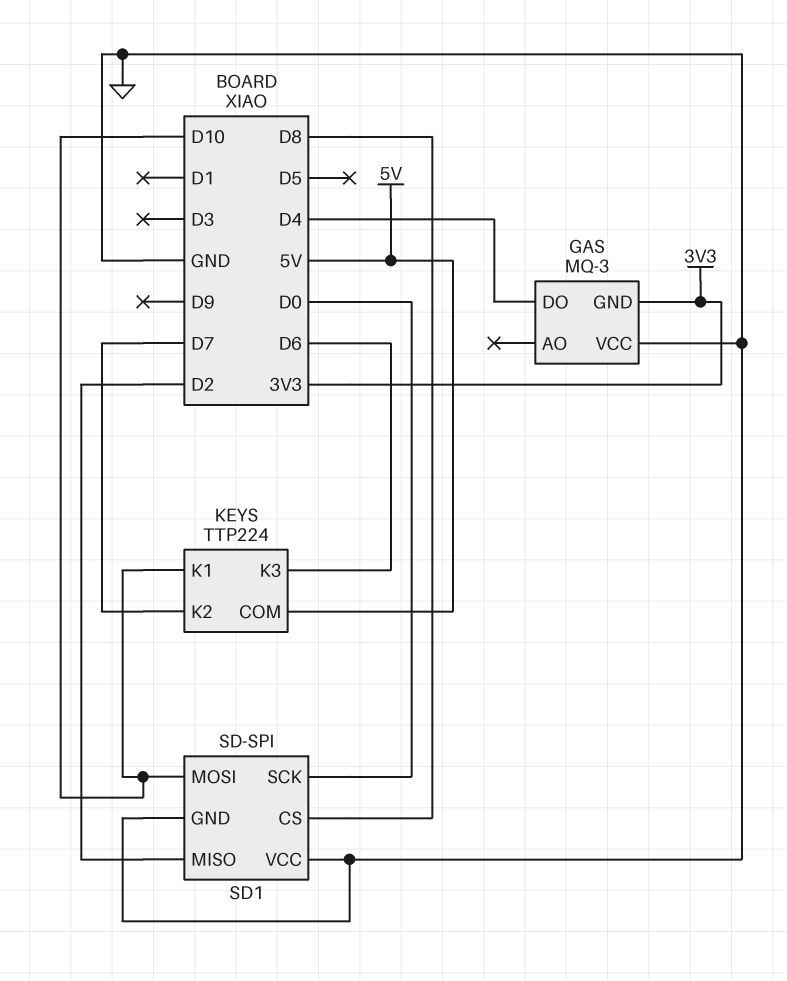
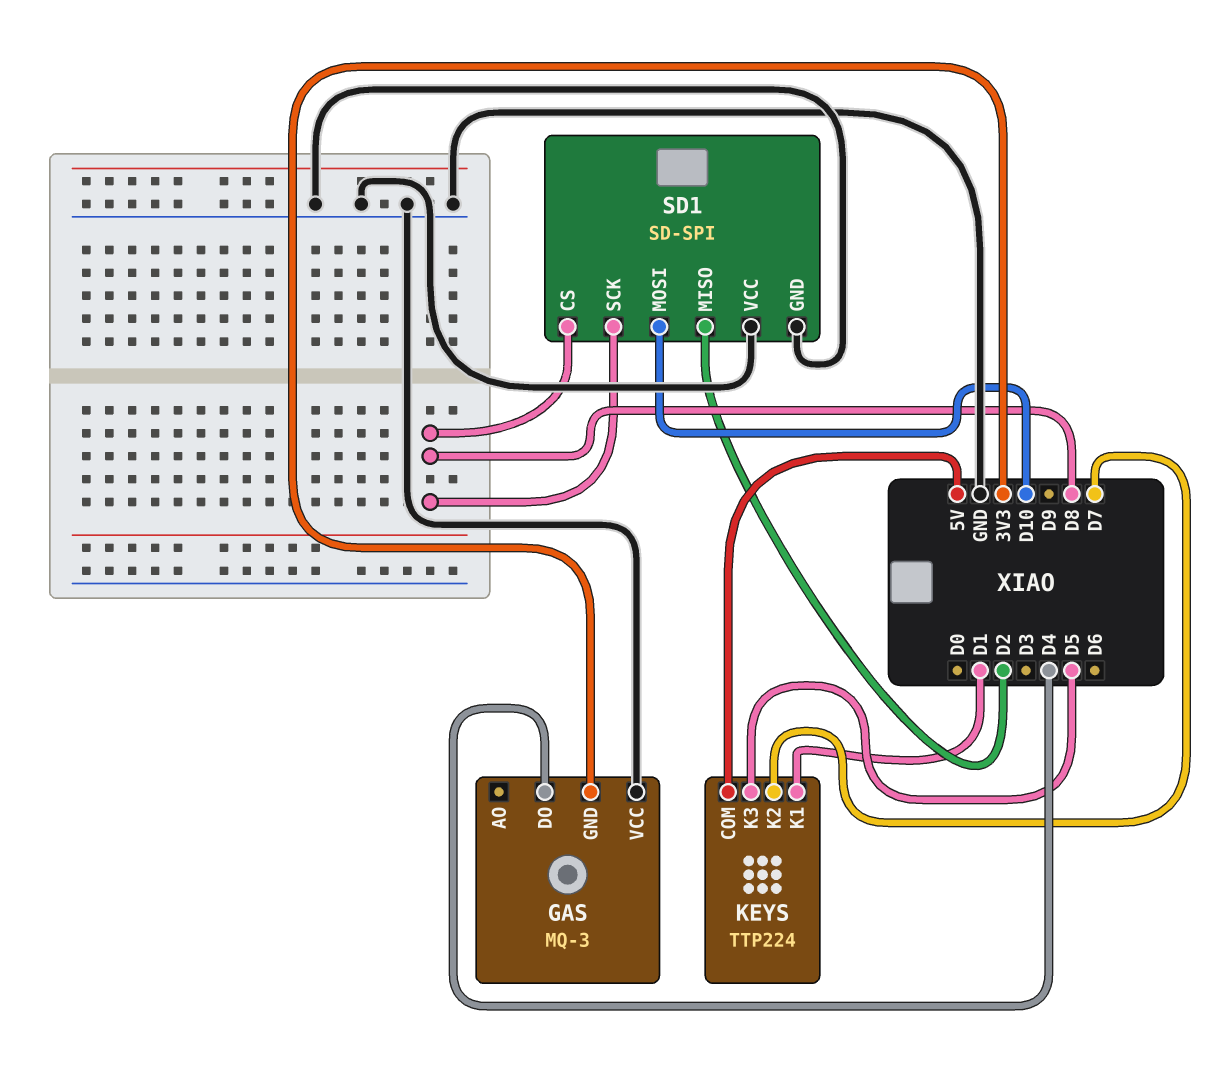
KEYS pin K1: D10 -> D1
KEYS pin K3: D6 -> D5
SD1 pin SCK: D0 -> D8

